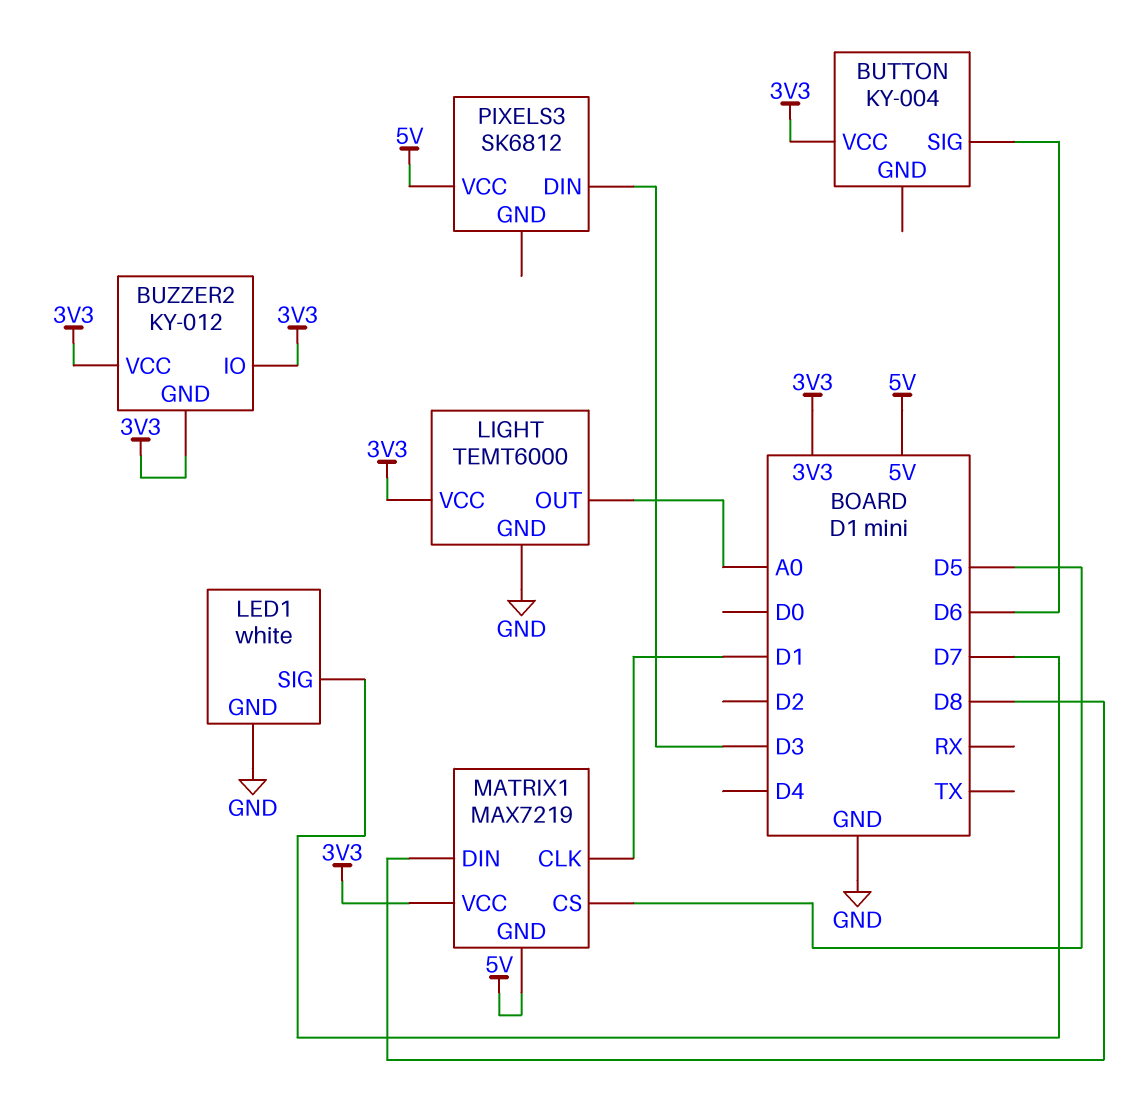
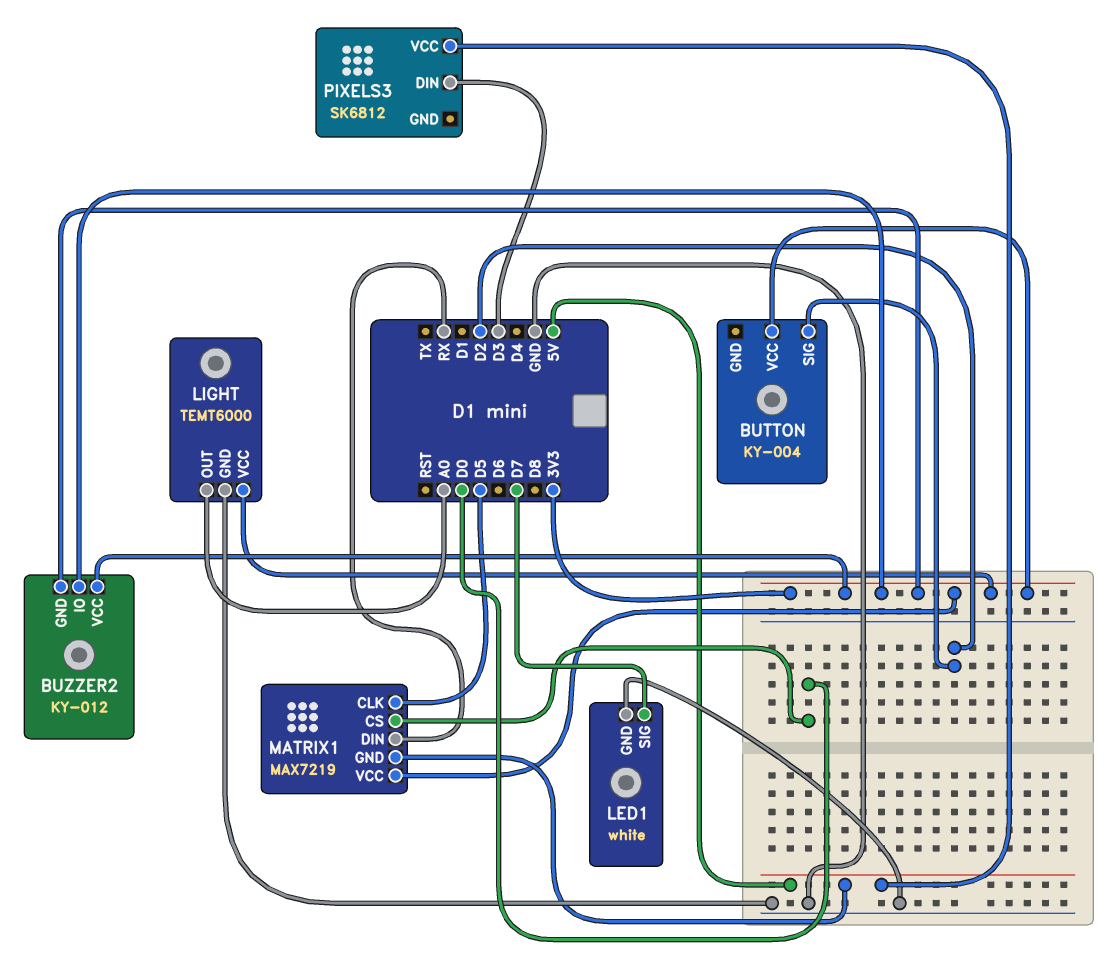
BUTTON pin SIG: D6 -> D2
MATRIX1 pin CLK: D1 -> D5
MATRIX1 pin CS: D5 -> D0
MATRIX1 pin DIN: D8 -> RX

